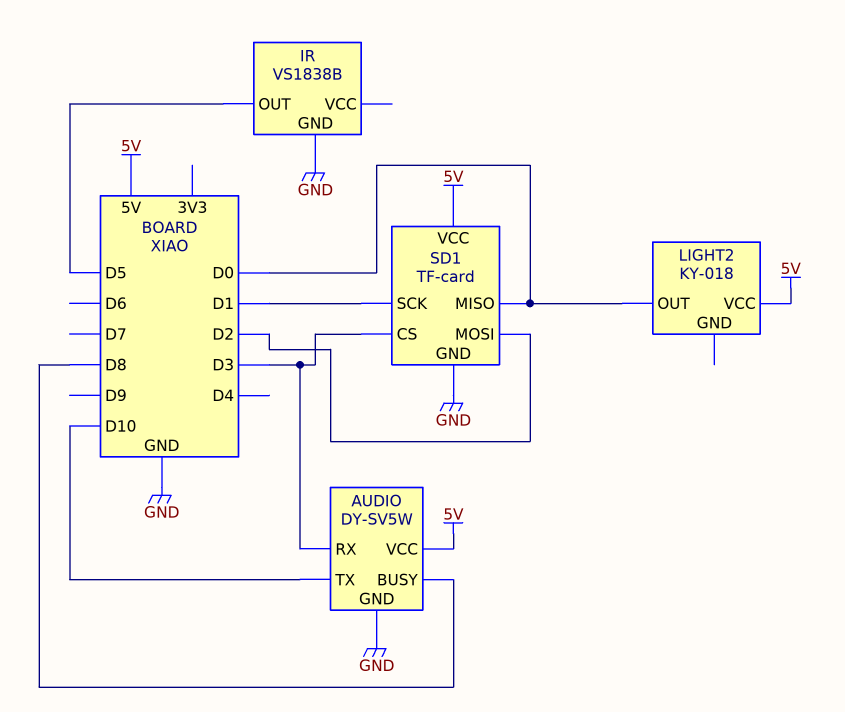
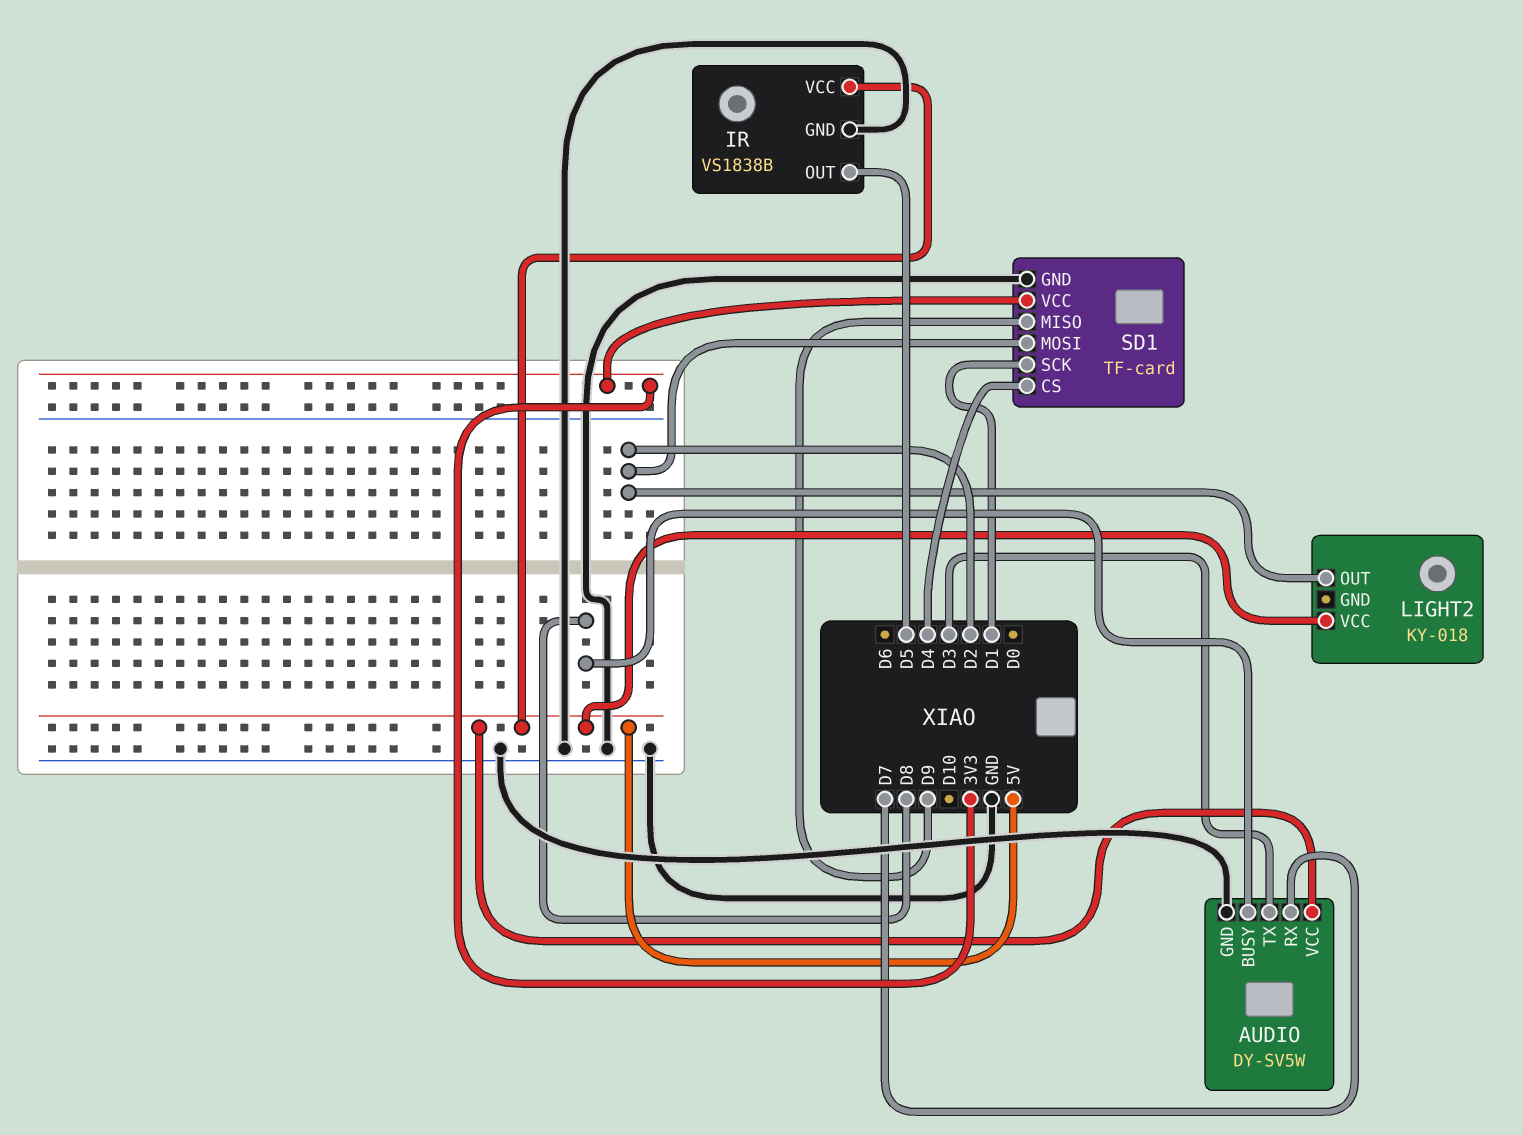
AUDIO pin RX: D3 -> D7
AUDIO pin TX: D10 -> D3
IR pin VCC: none -> 5V
LIGHT2 pin OUT: D0 -> D2
SD1 pin CS: D3 -> D4
SD1 pin MISO: D0 -> D9
SD1 pin VCC: 5V -> 3V3

